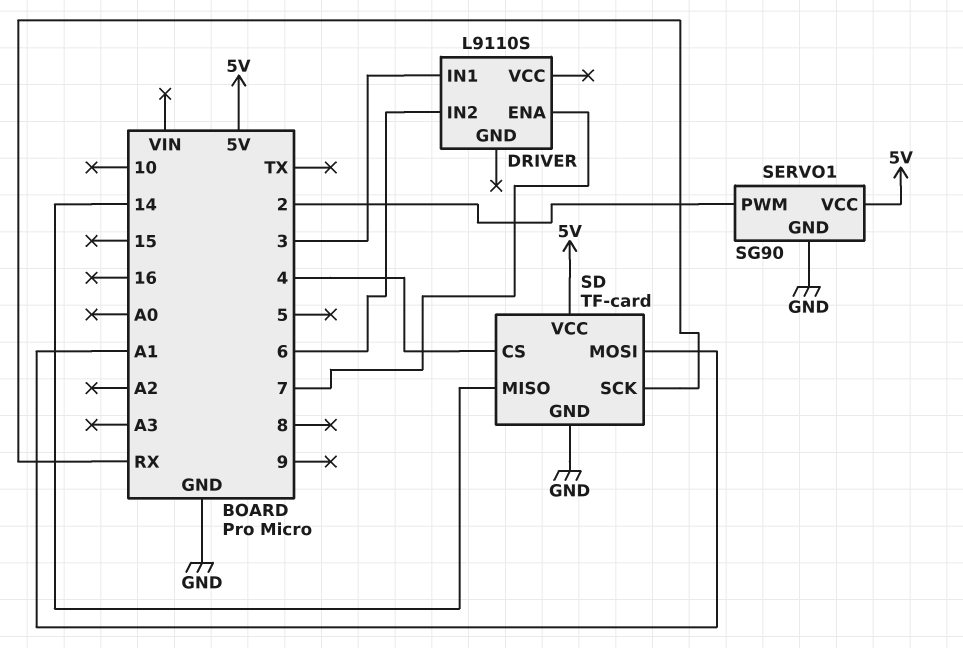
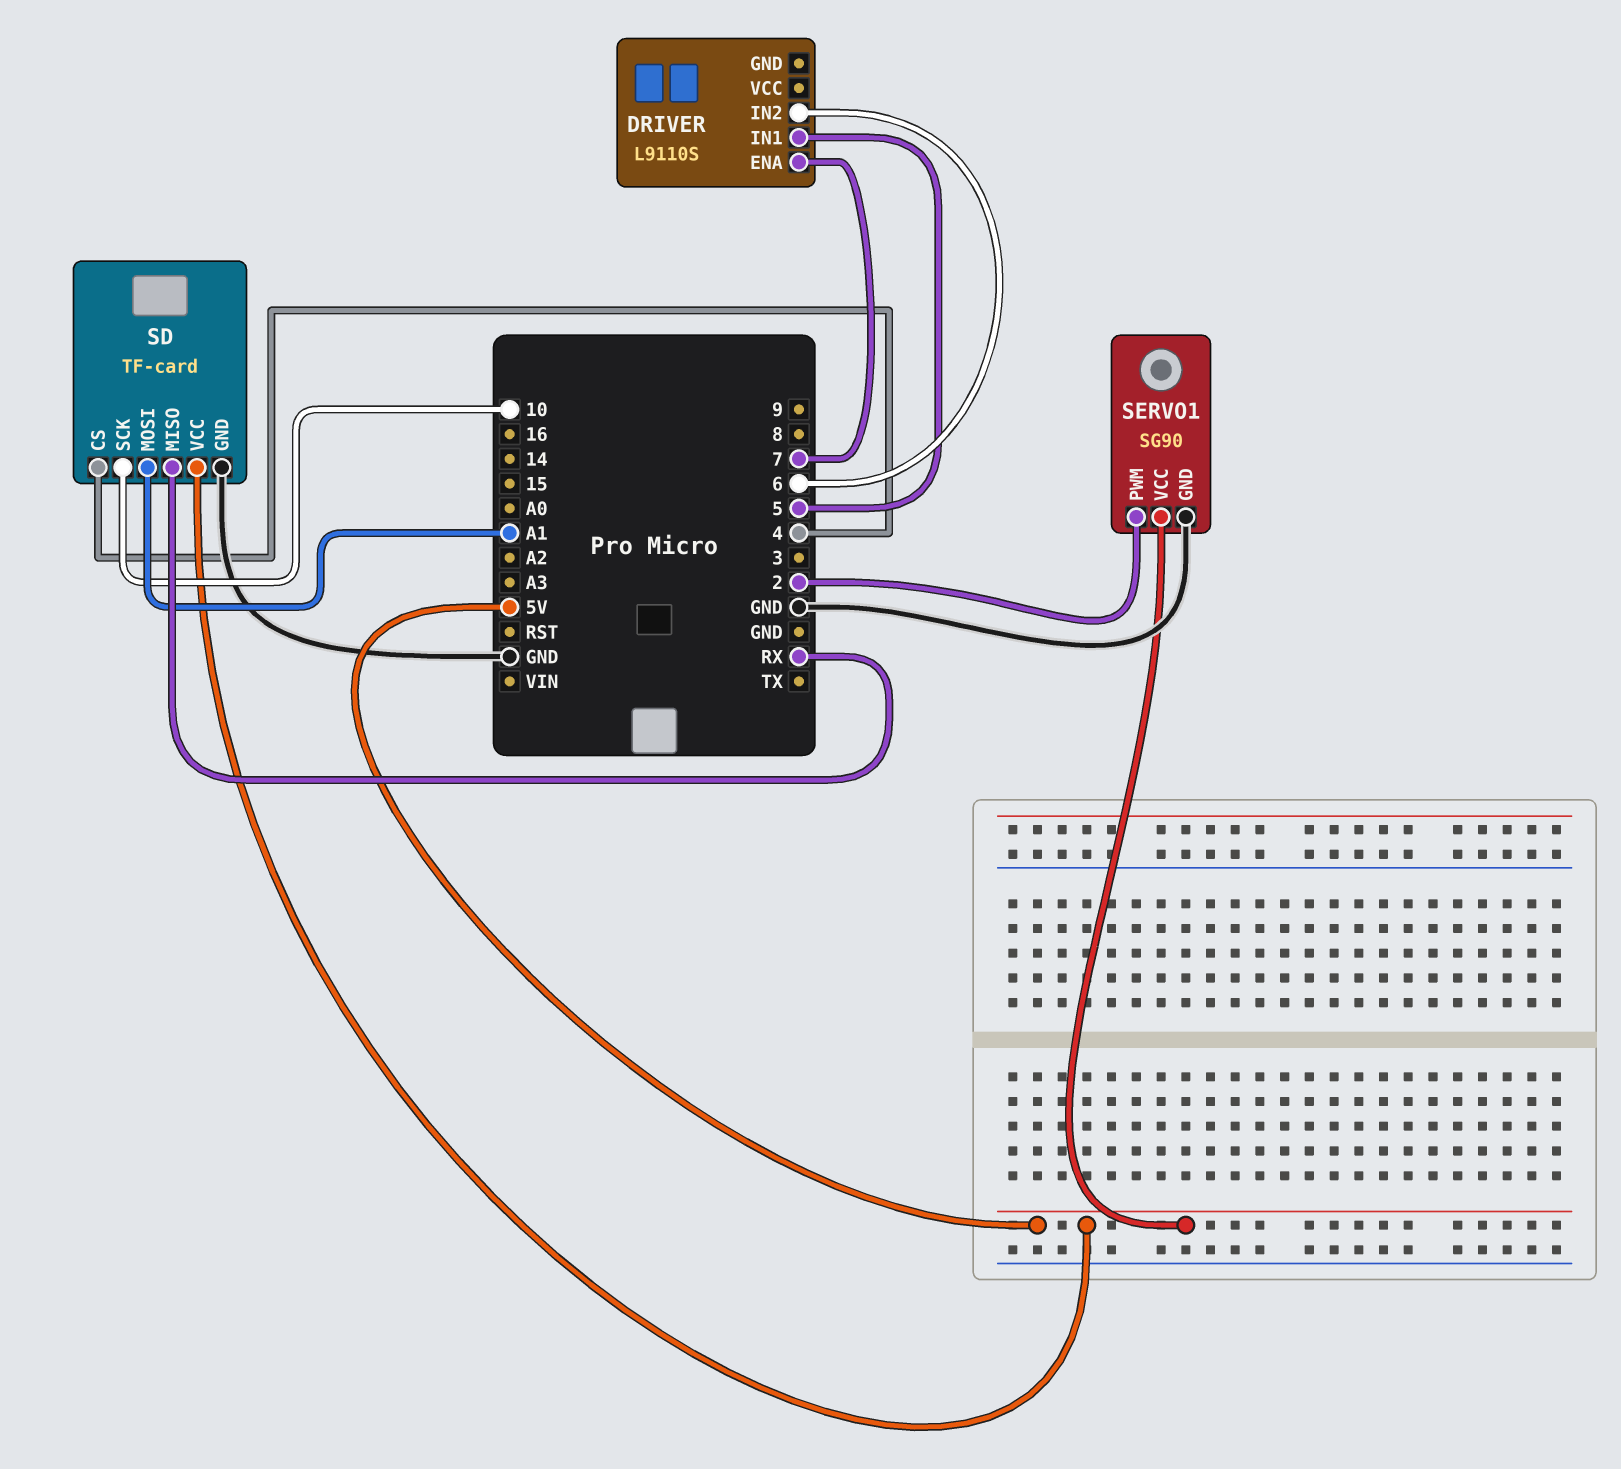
DRIVER pin IN1: 3 -> 5
SD pin MISO: 14 -> RX
SD pin SCK: RX -> 10

